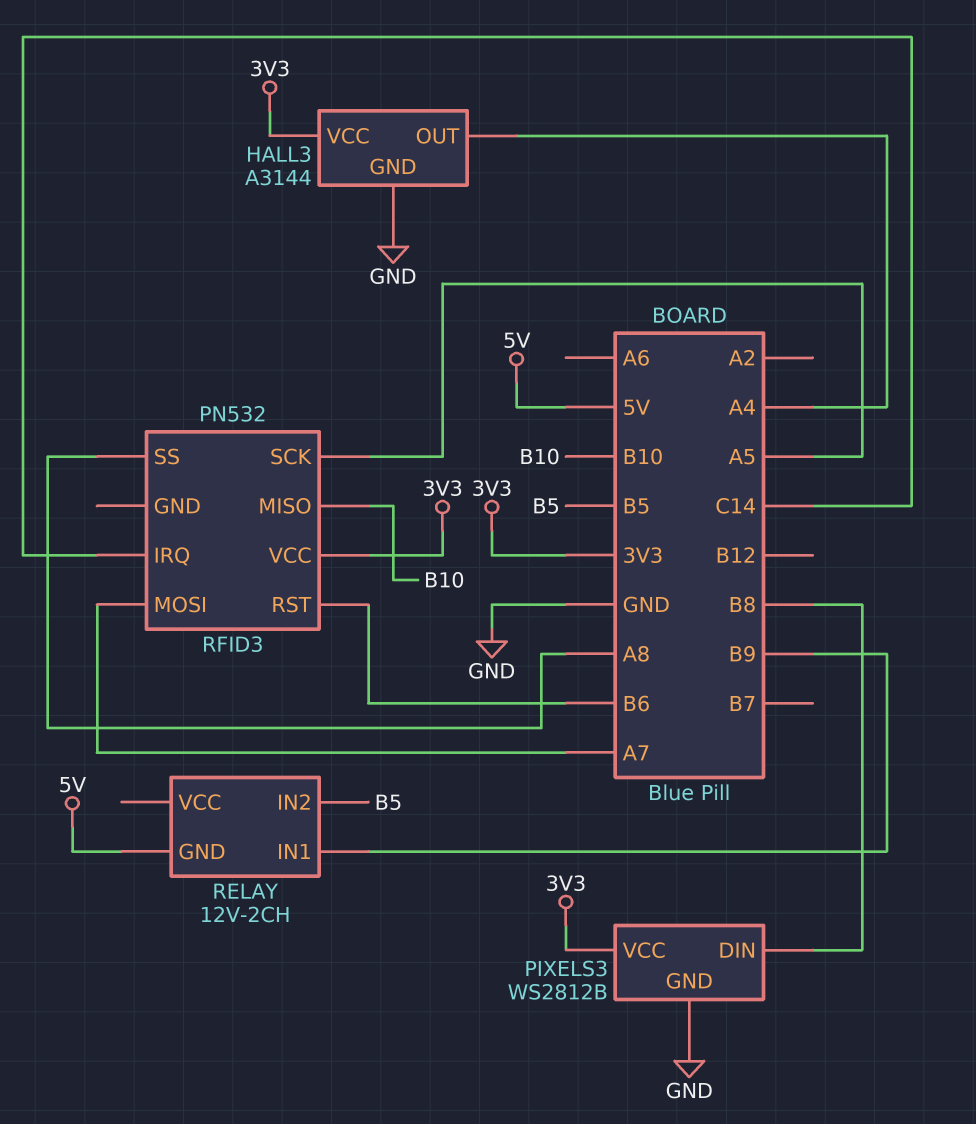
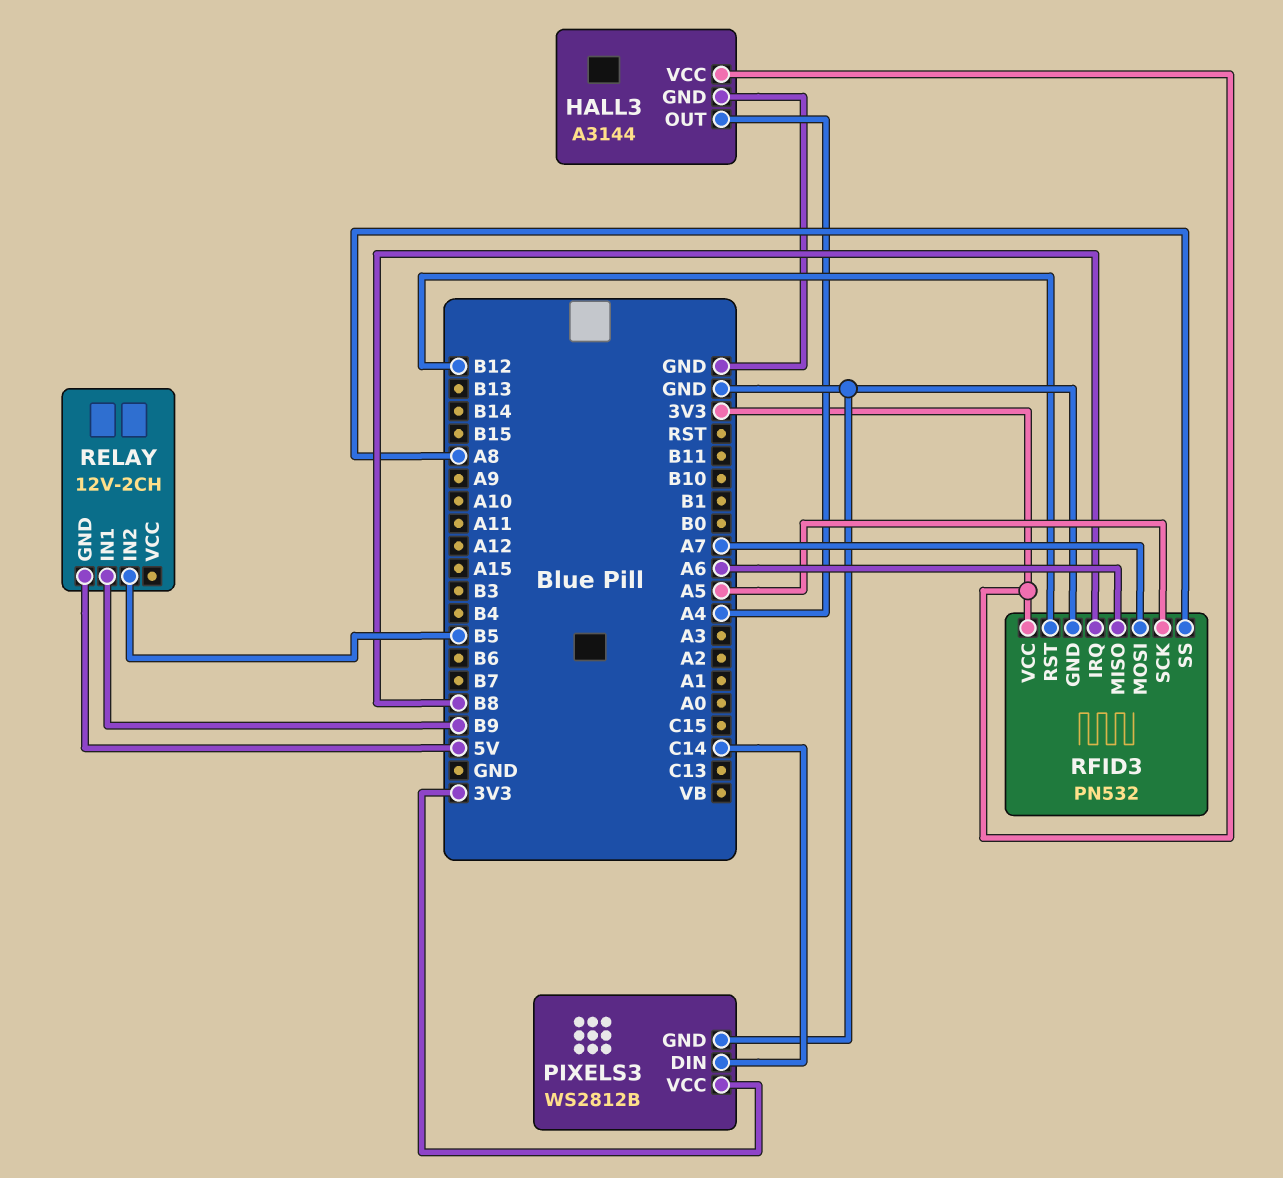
PIXELS3 pin DIN: B8 -> C14
RFID3 pin GND: none -> GND
RFID3 pin IRQ: C14 -> B8
RFID3 pin MISO: B10 -> A6
RFID3 pin RST: B6 -> B12

